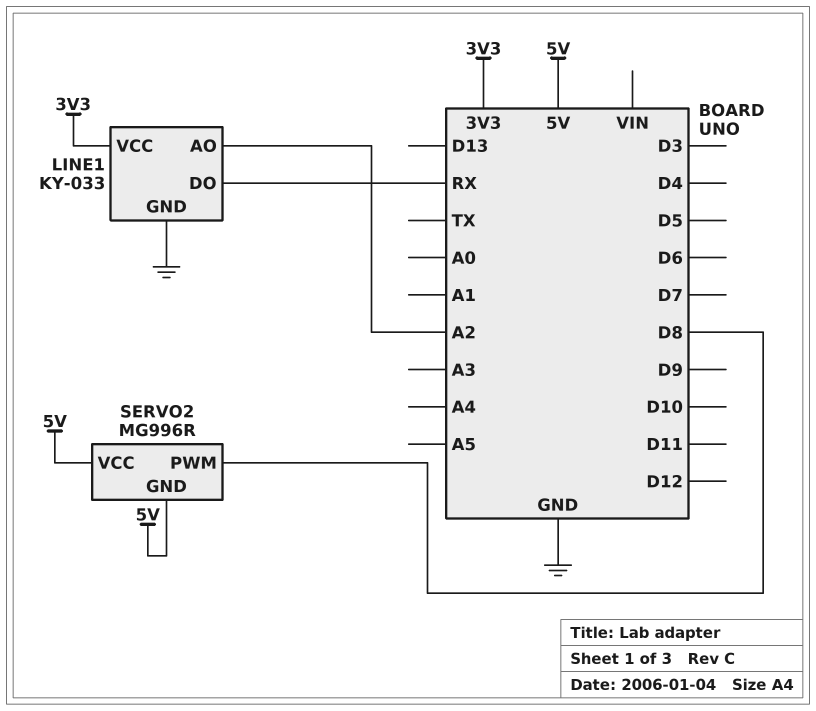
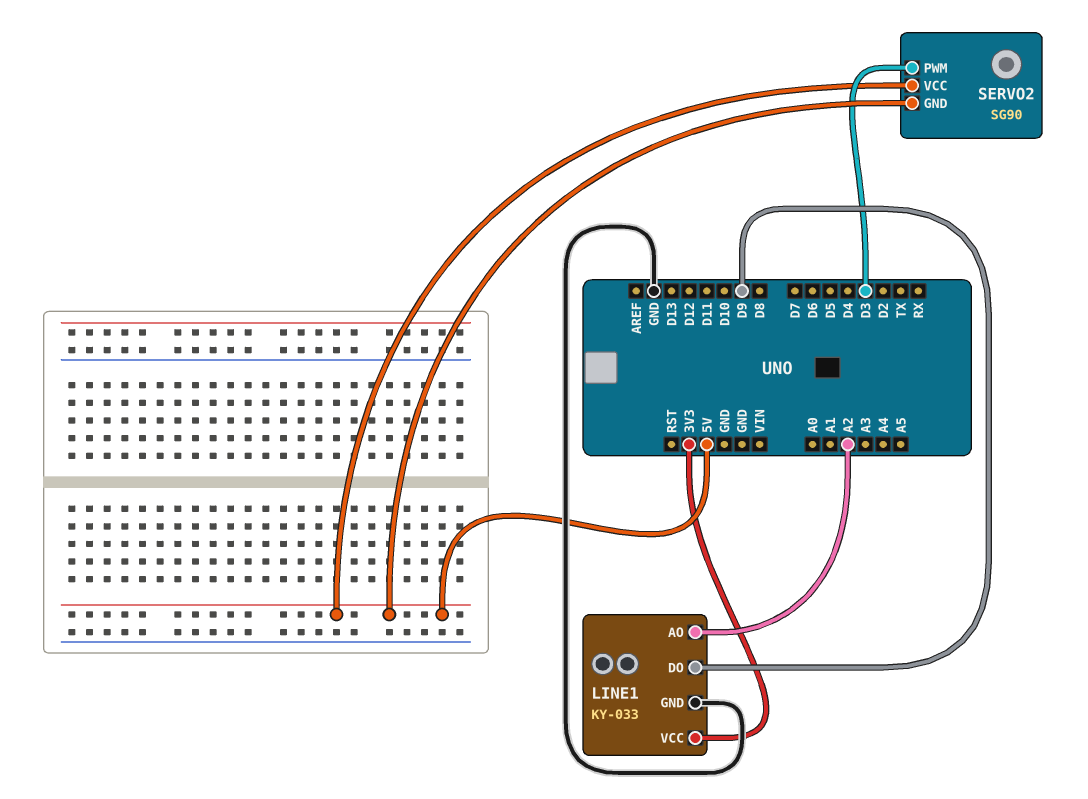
LINE1 pin DO: RX -> D9
SERVO2: MG996R -> SG90
SERVO2 pin PWM: D8 -> D3

